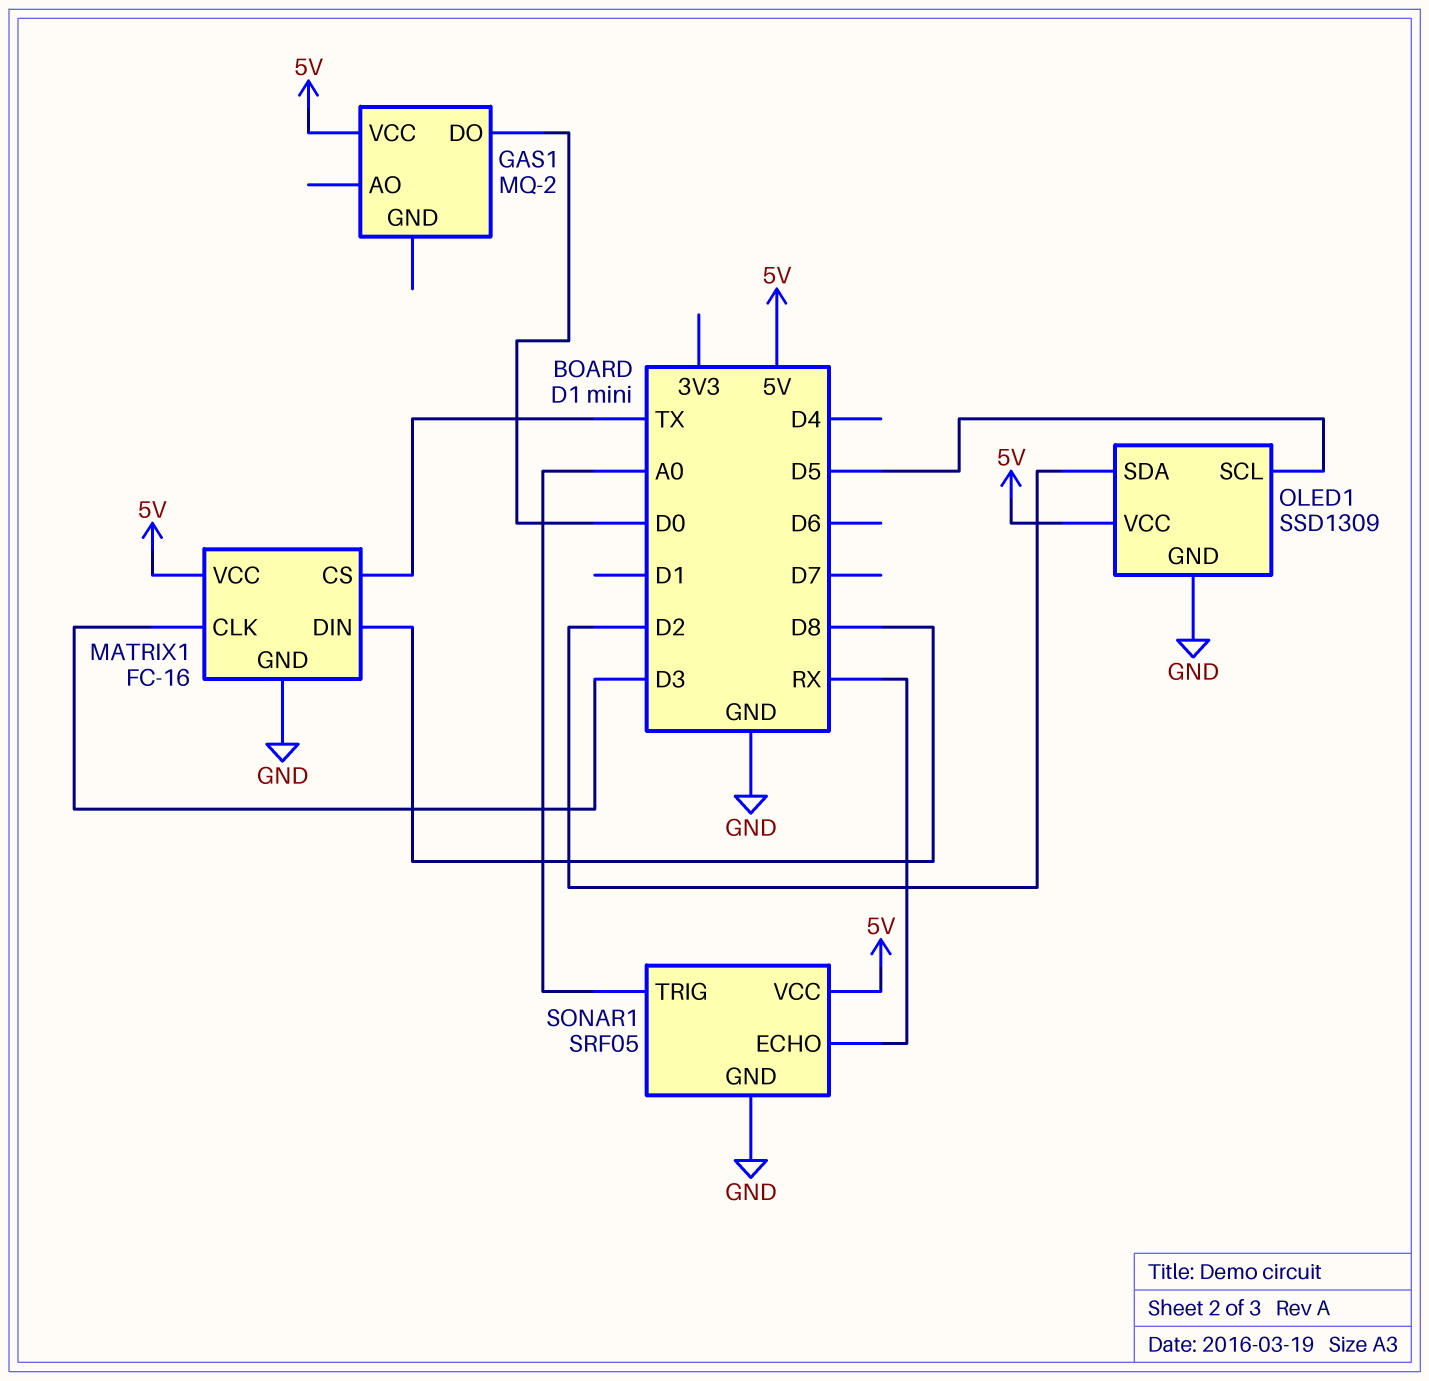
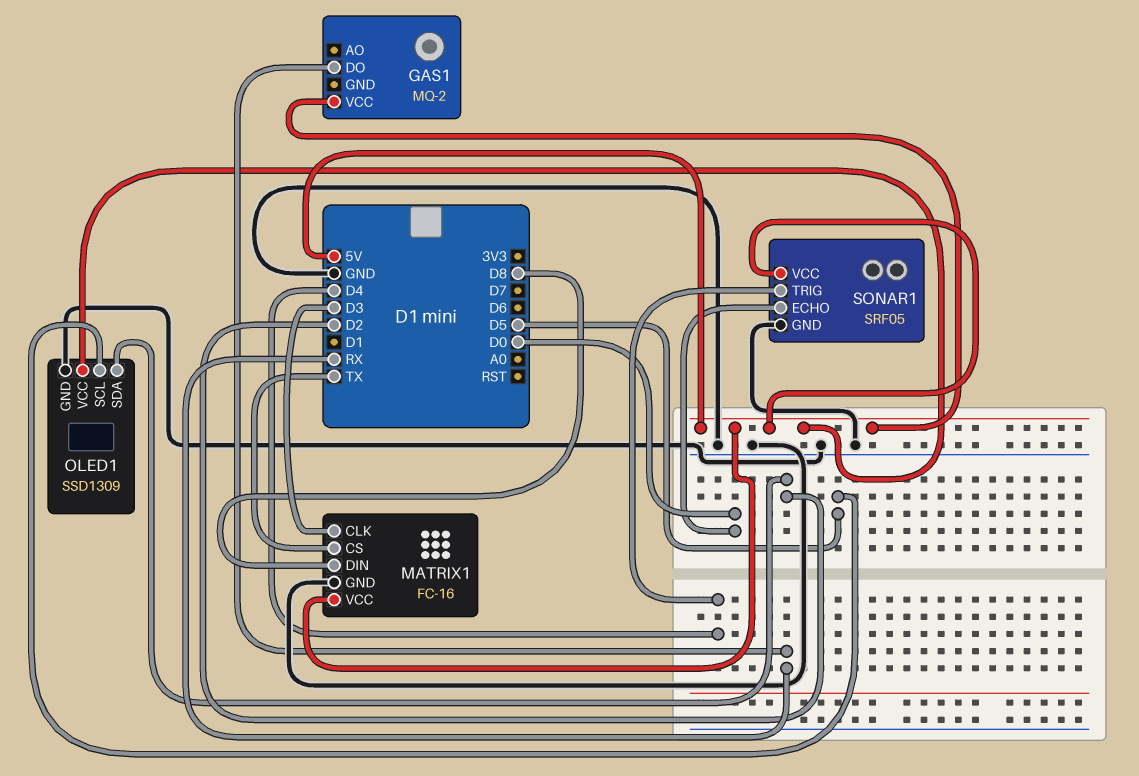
GAS1 pin DO: D0 -> RX
SONAR1 pin ECHO: RX -> D0
SONAR1 pin TRIG: A0 -> D4

